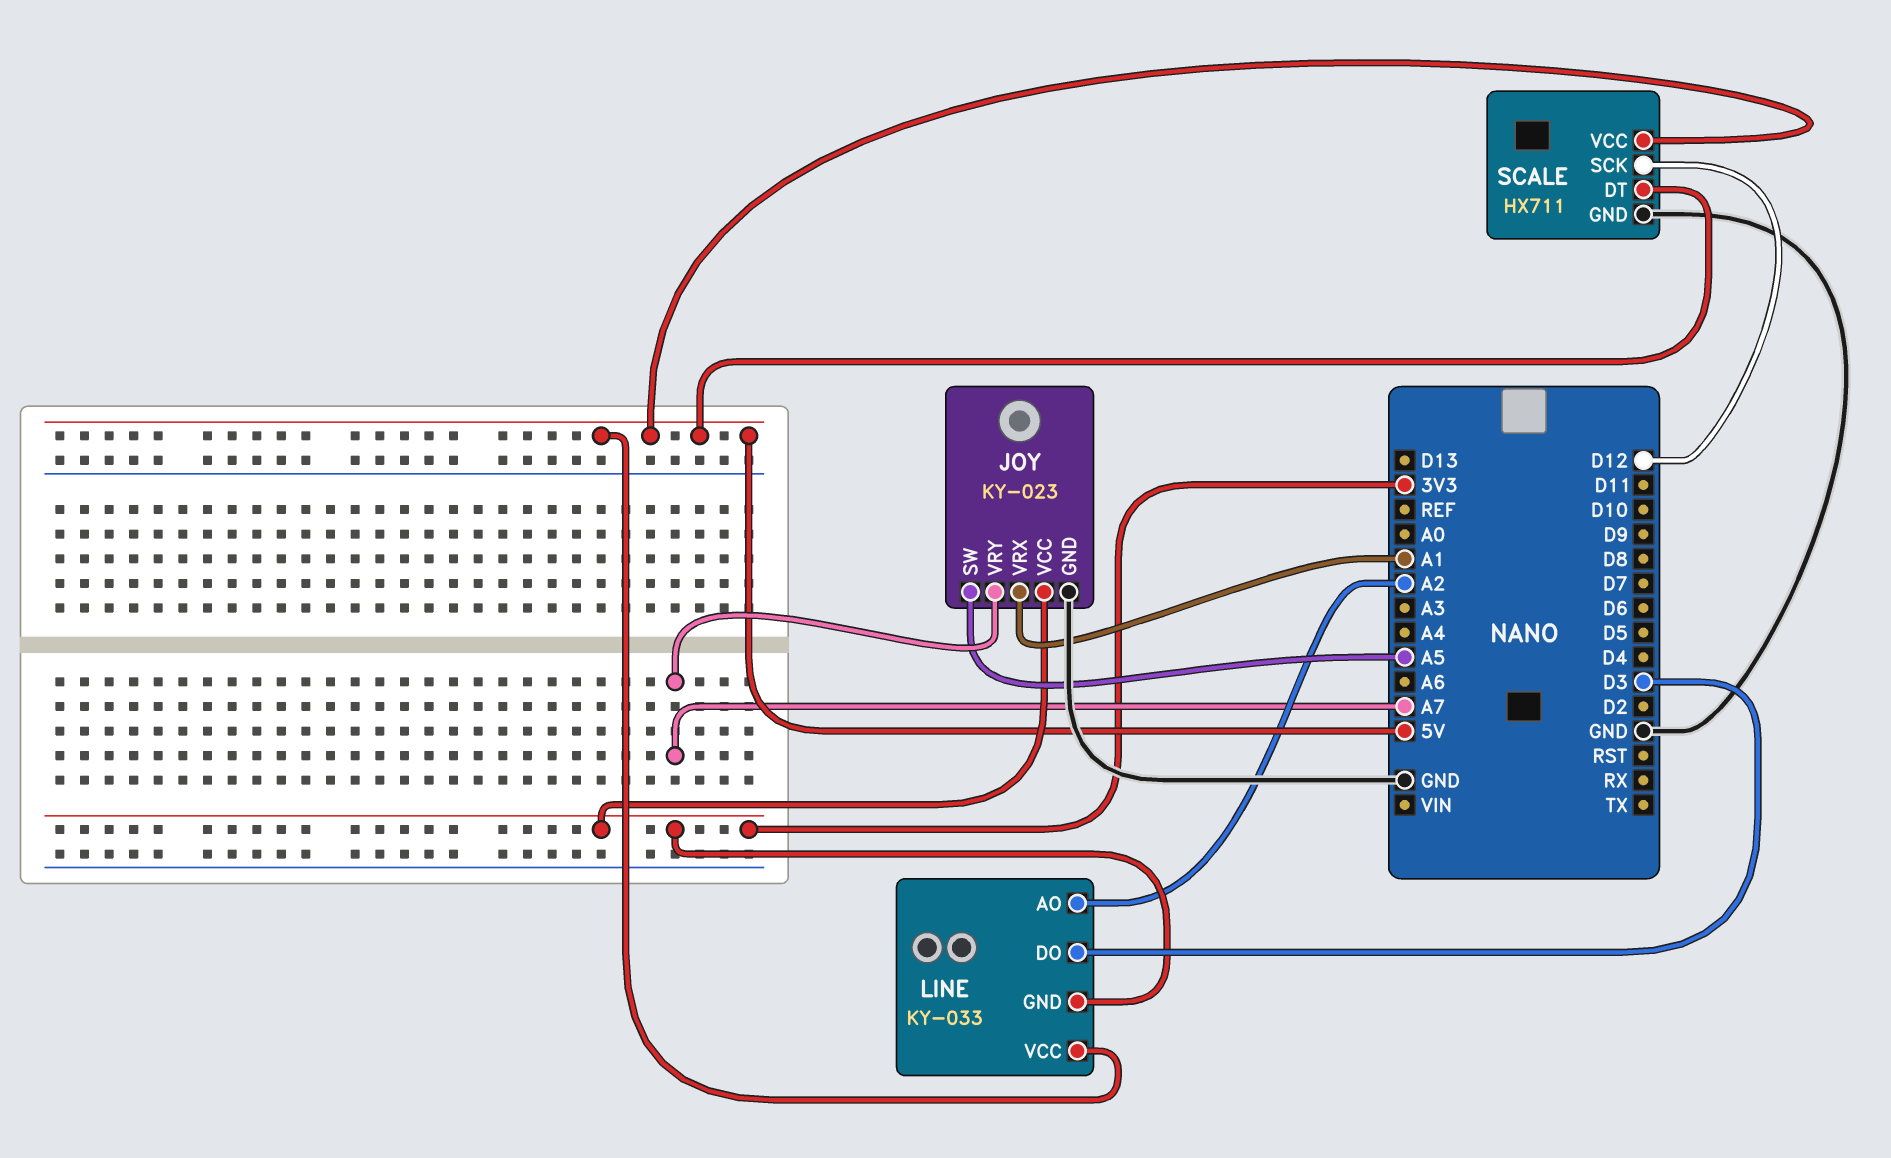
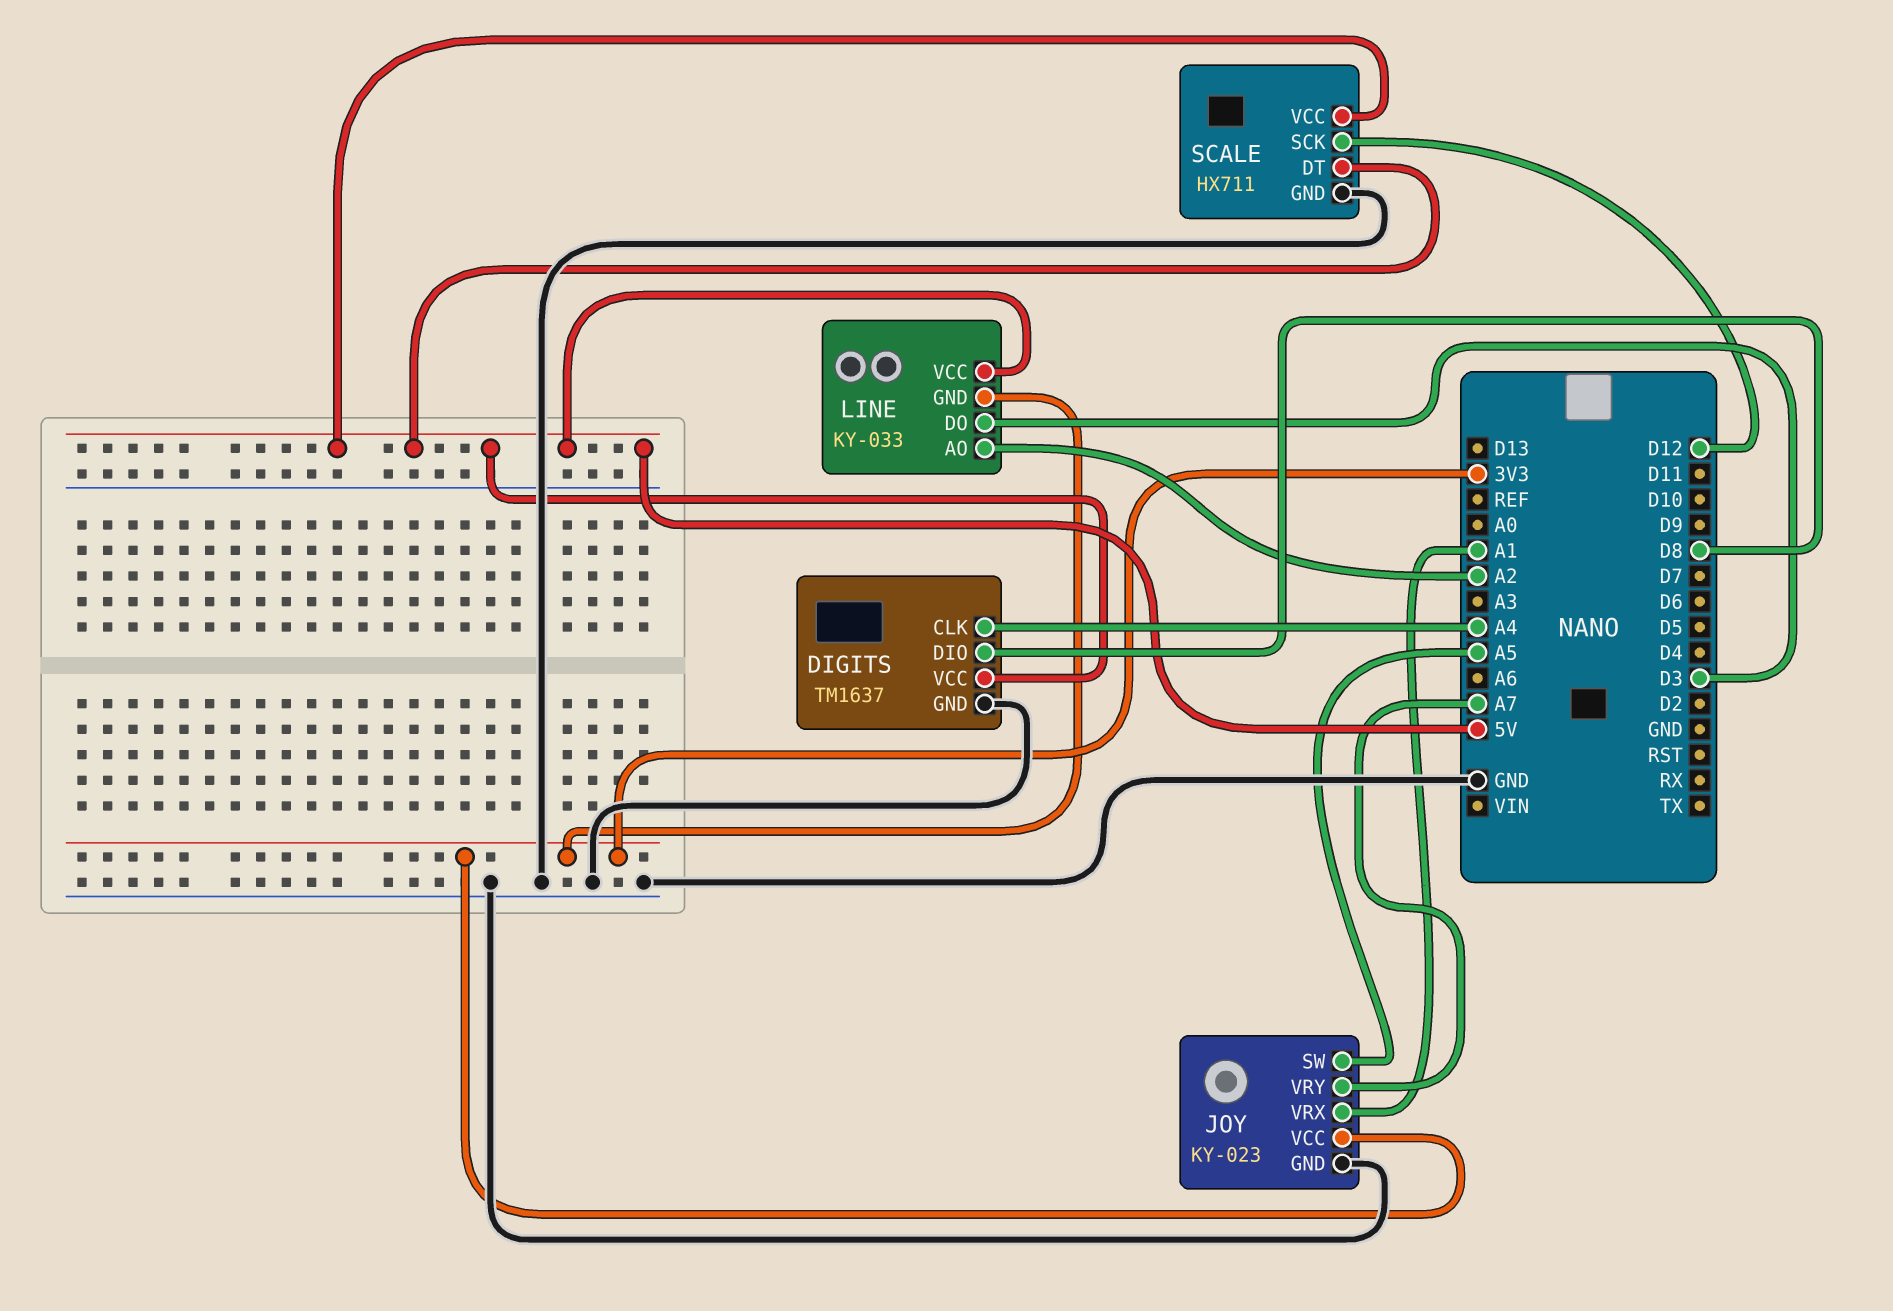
DIGITS: none -> TM1637
DIGITS pin CLK: none -> A4
DIGITS pin DIO: none -> D8
DIGITS pin GND: none -> GND
DIGITS pin VCC: none -> 5V

